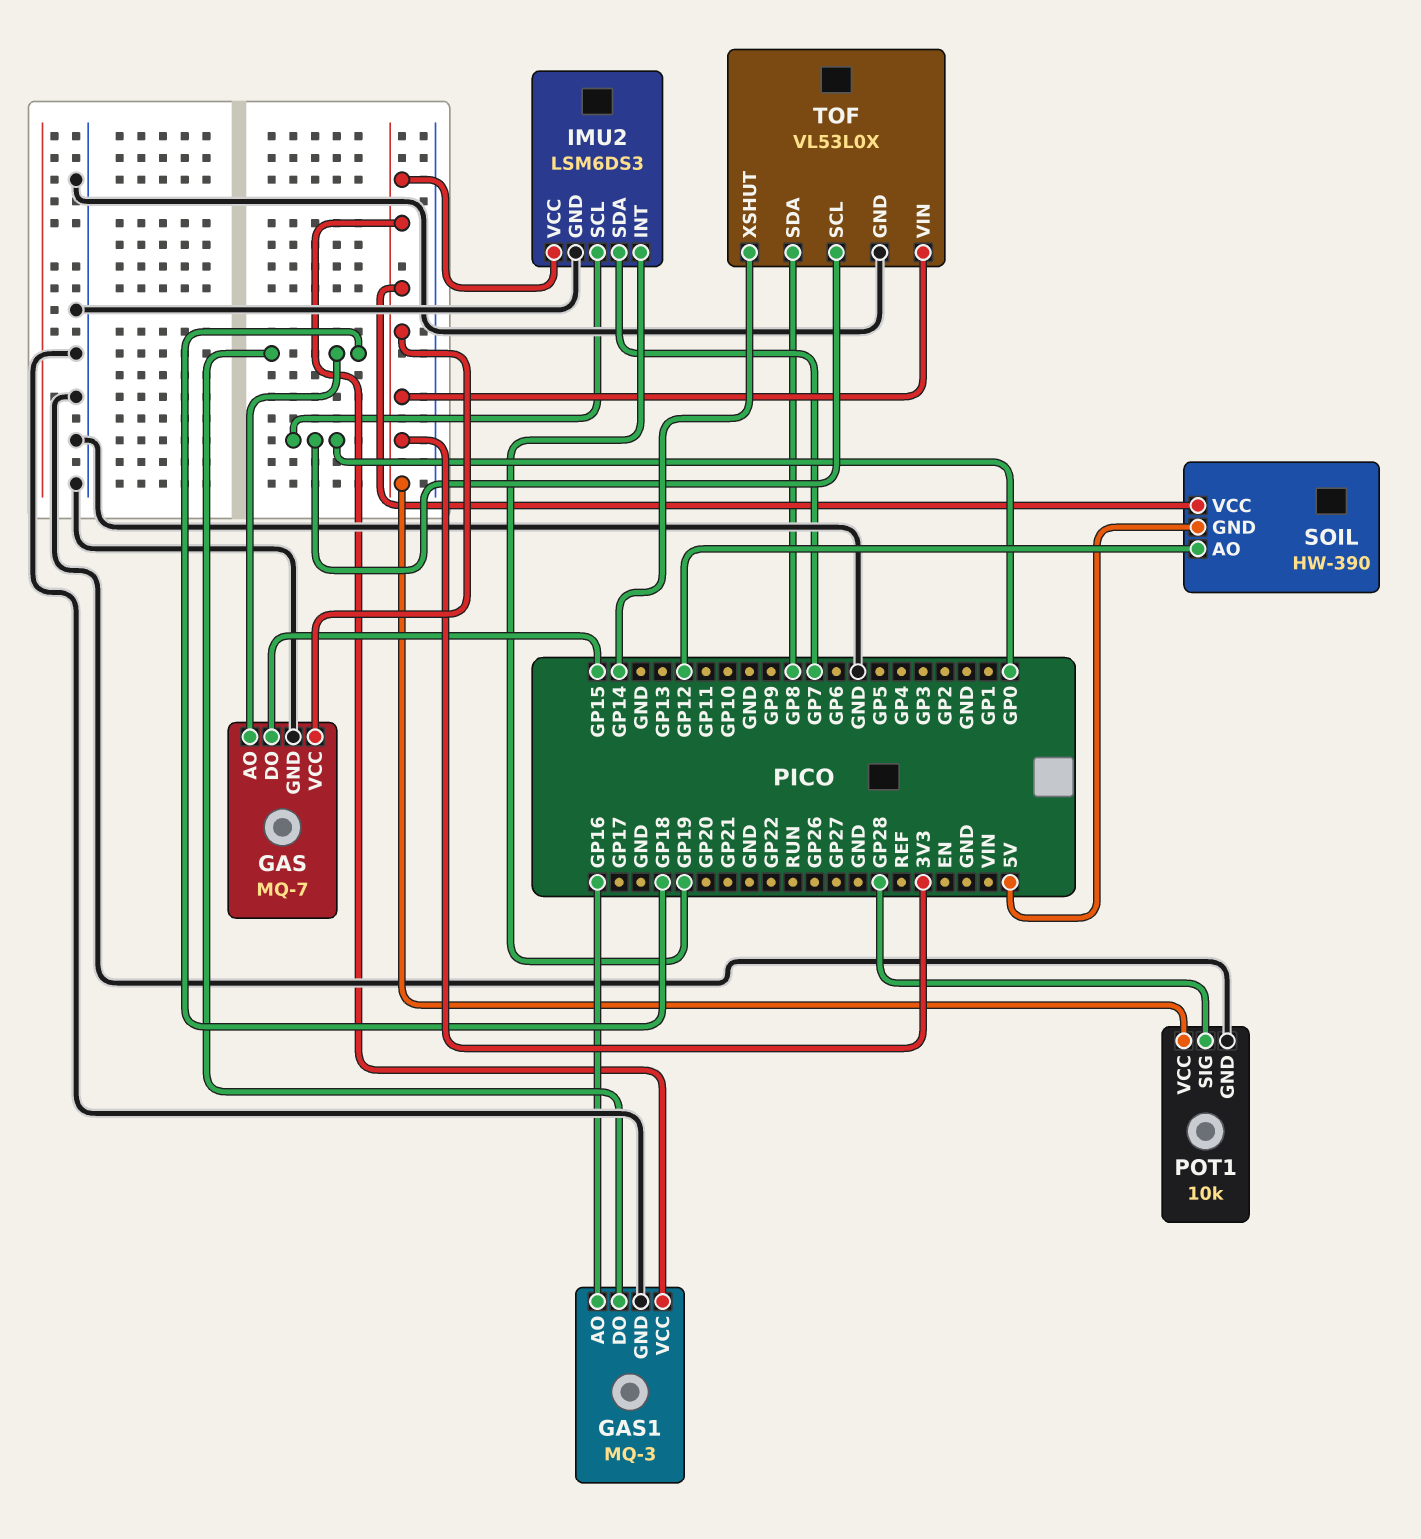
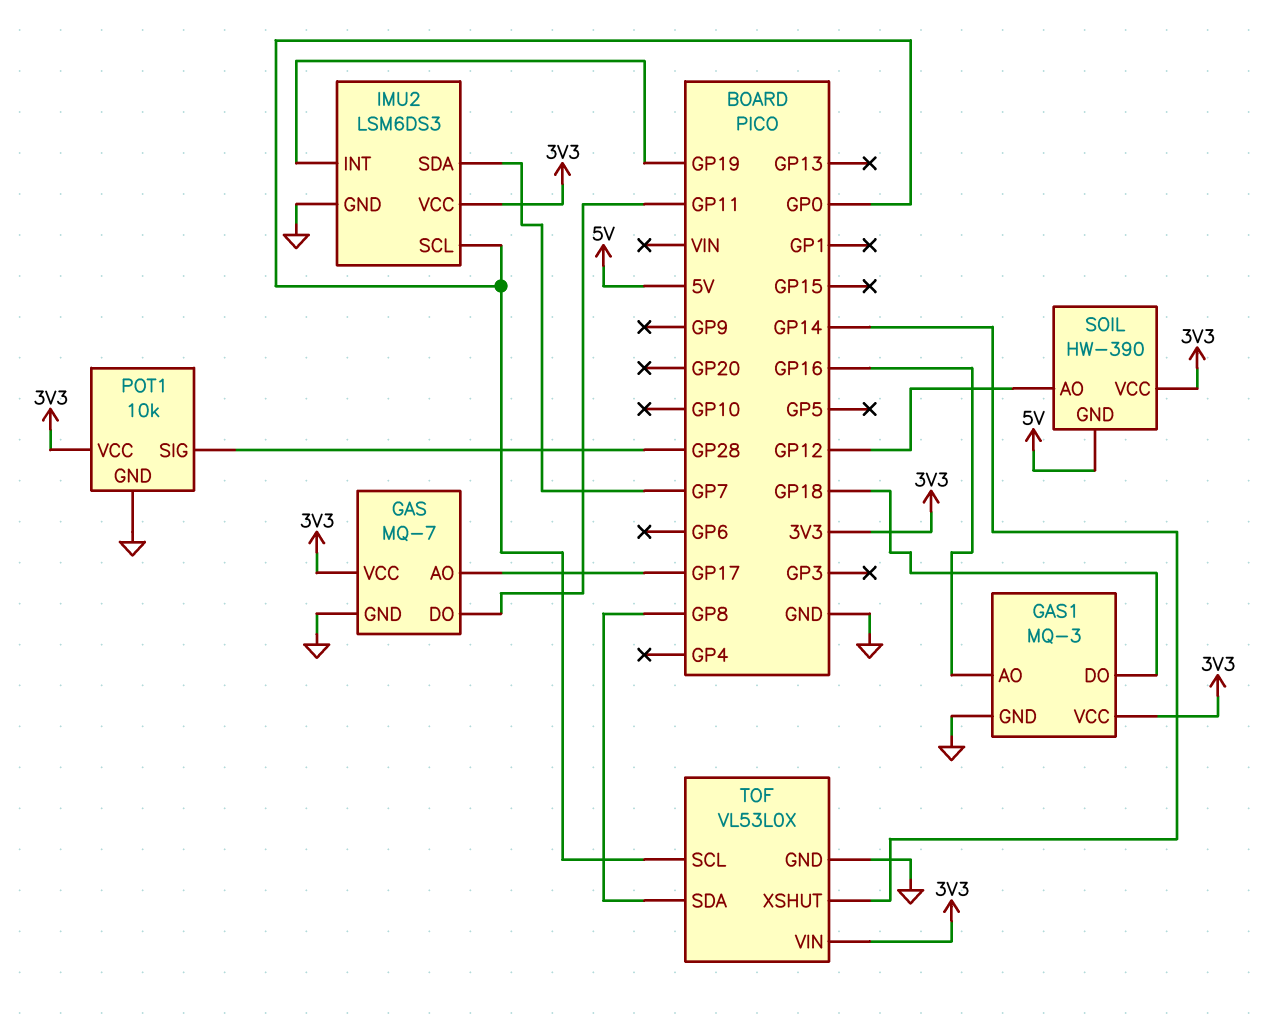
GAS pin AO: GP18 -> GP17
GAS pin DO: GP15 -> GP11

